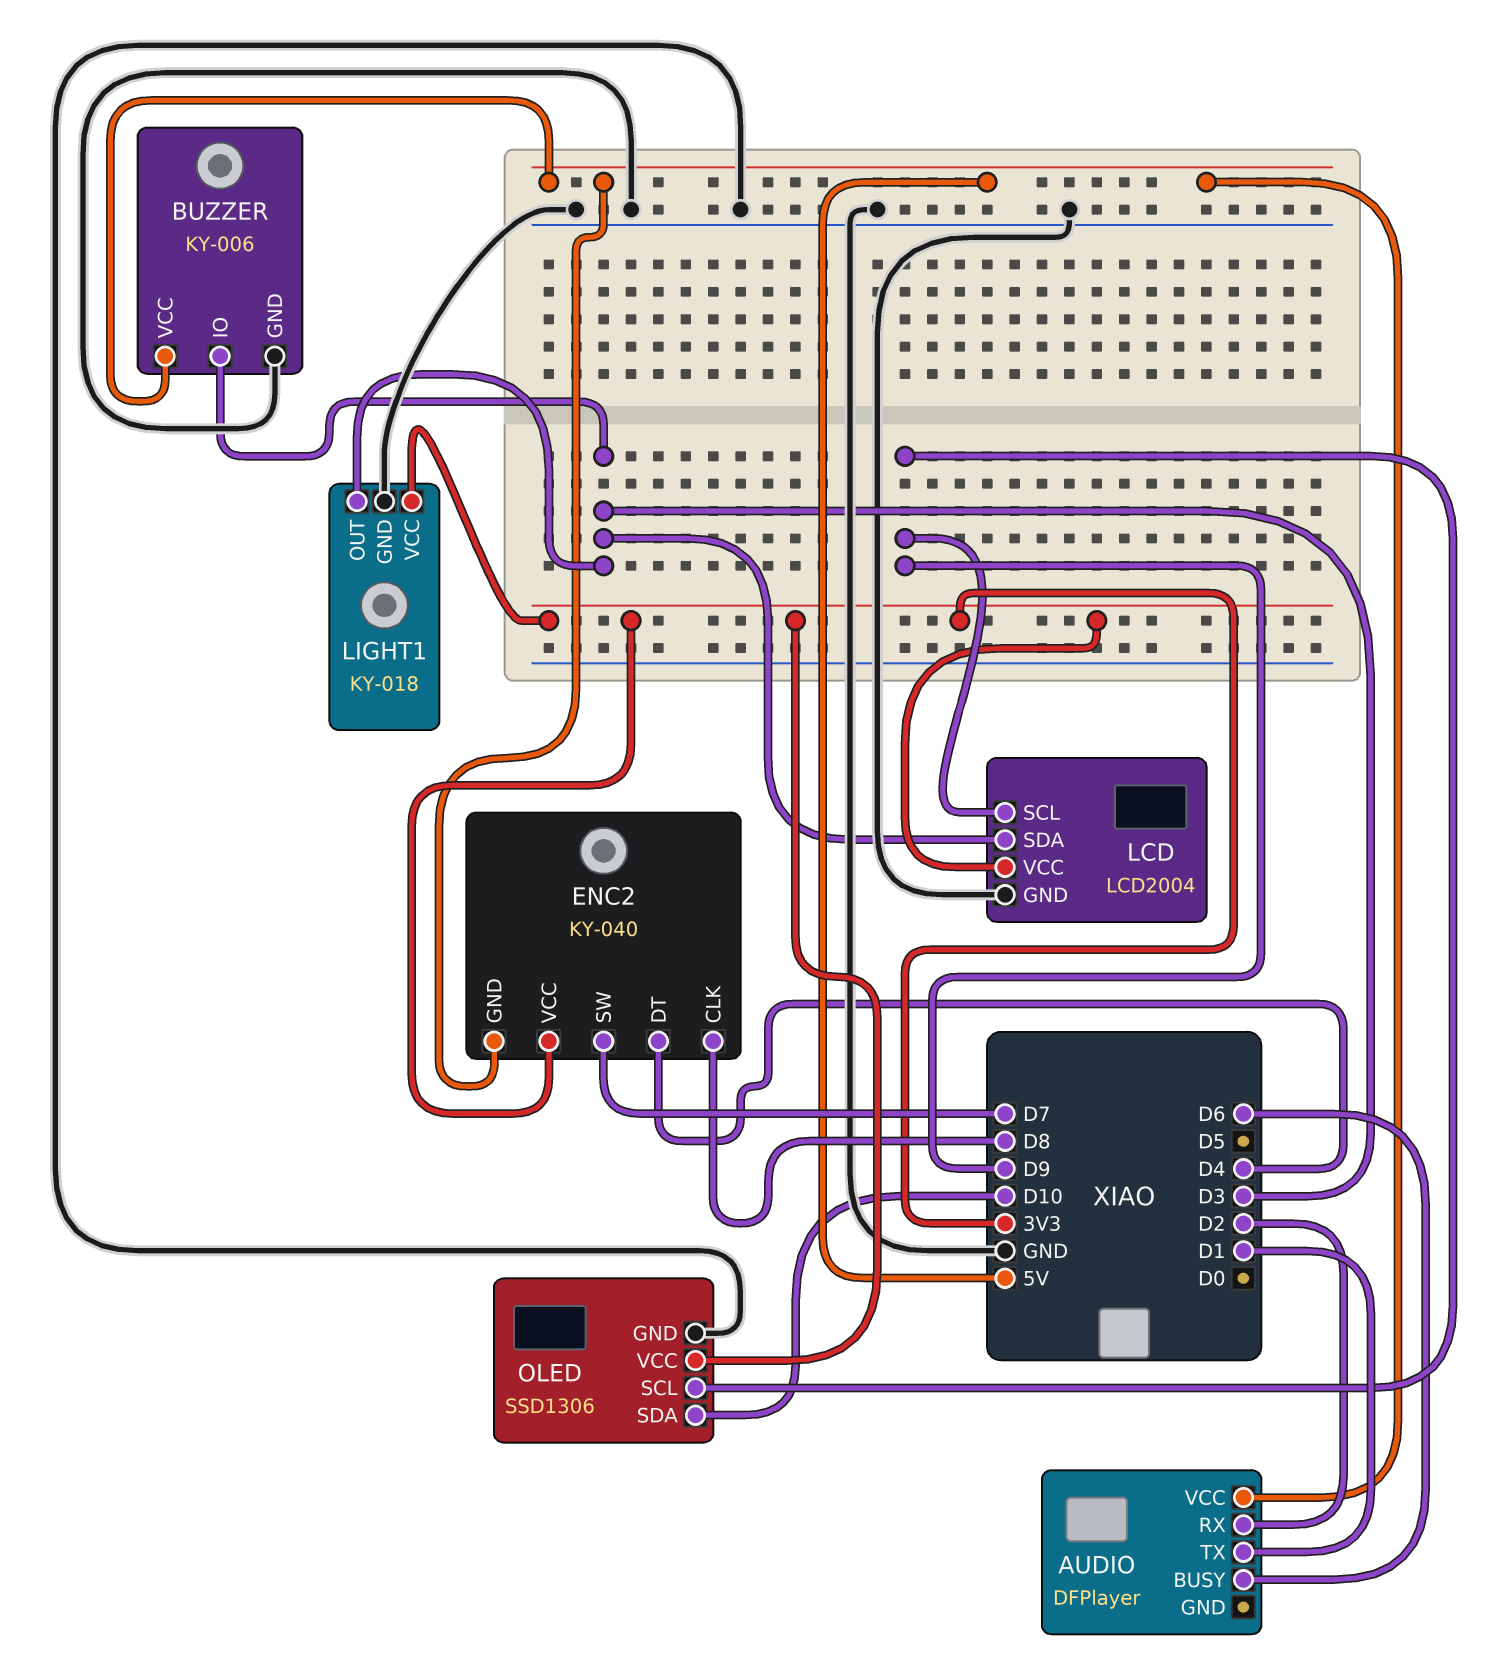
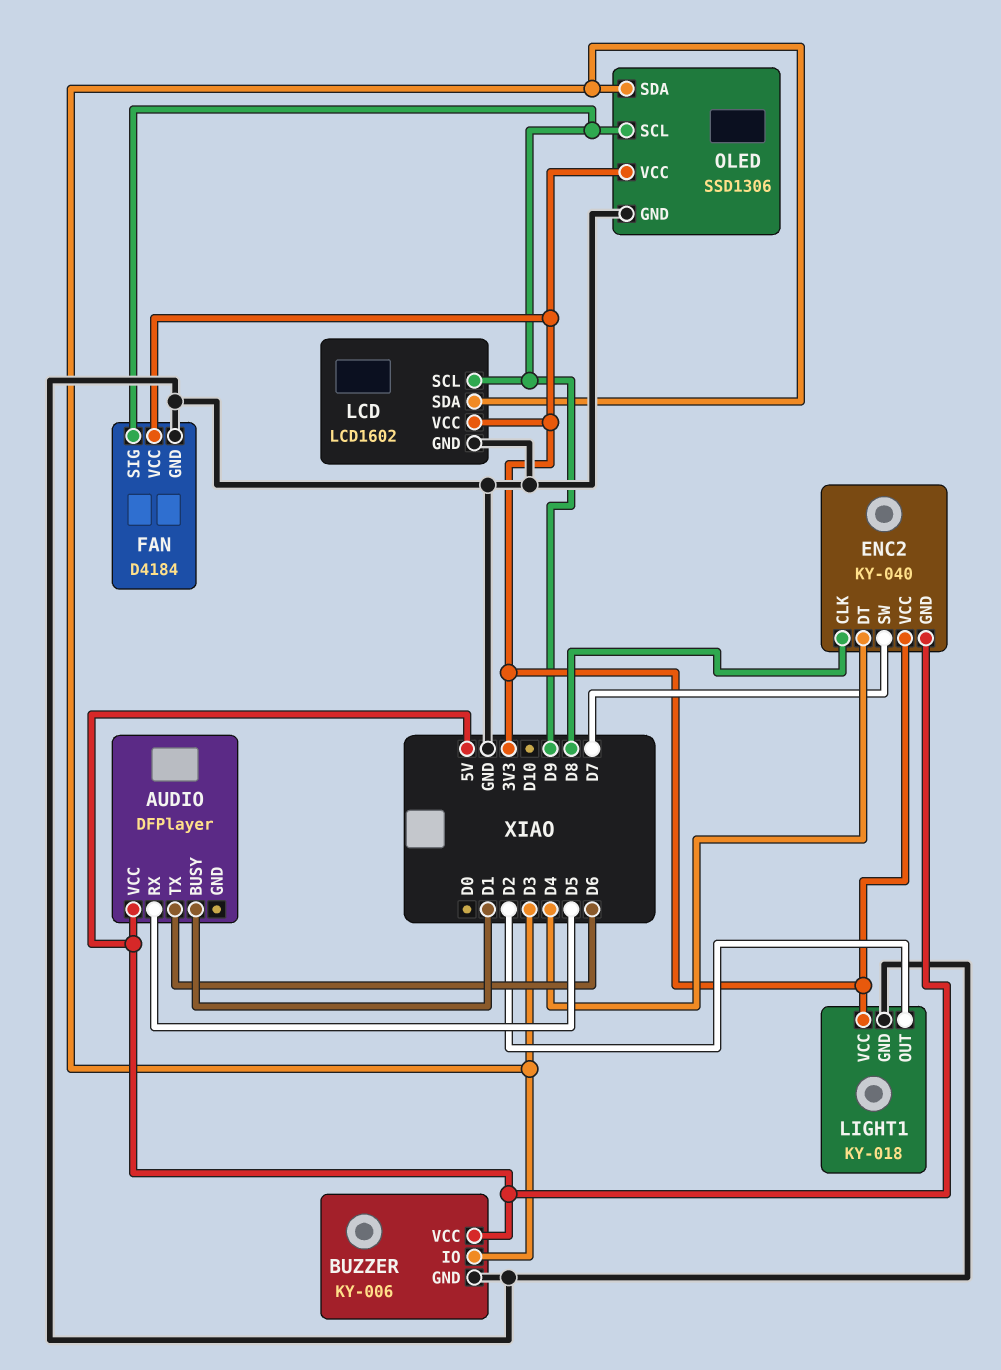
AUDIO pin BUSY: D6 -> D1
AUDIO pin RX: D2 -> D5
AUDIO pin TX: D1 -> D6
FAN: none -> D4184
FAN pin GND: none -> GND
FAN pin SIG: none -> D9
FAN pin VCC: none -> 3V3
LCD: LCD2004 -> LCD1602
LIGHT1 pin OUT: D3 -> D2
OLED pin SDA: D10 -> D3

